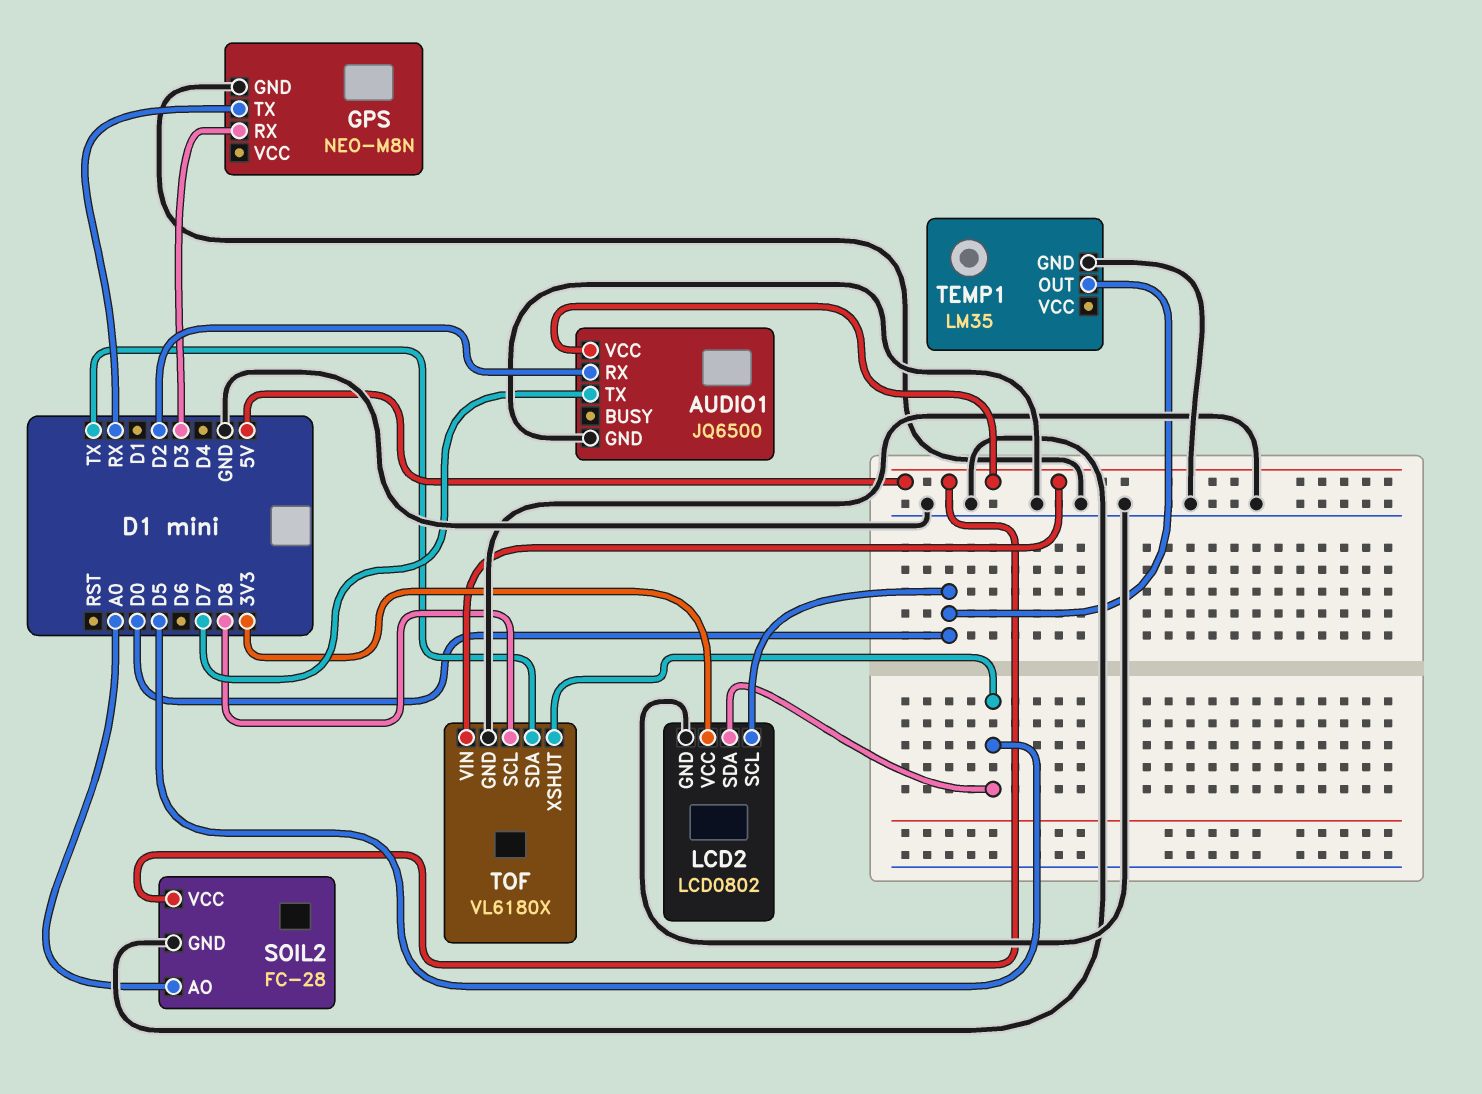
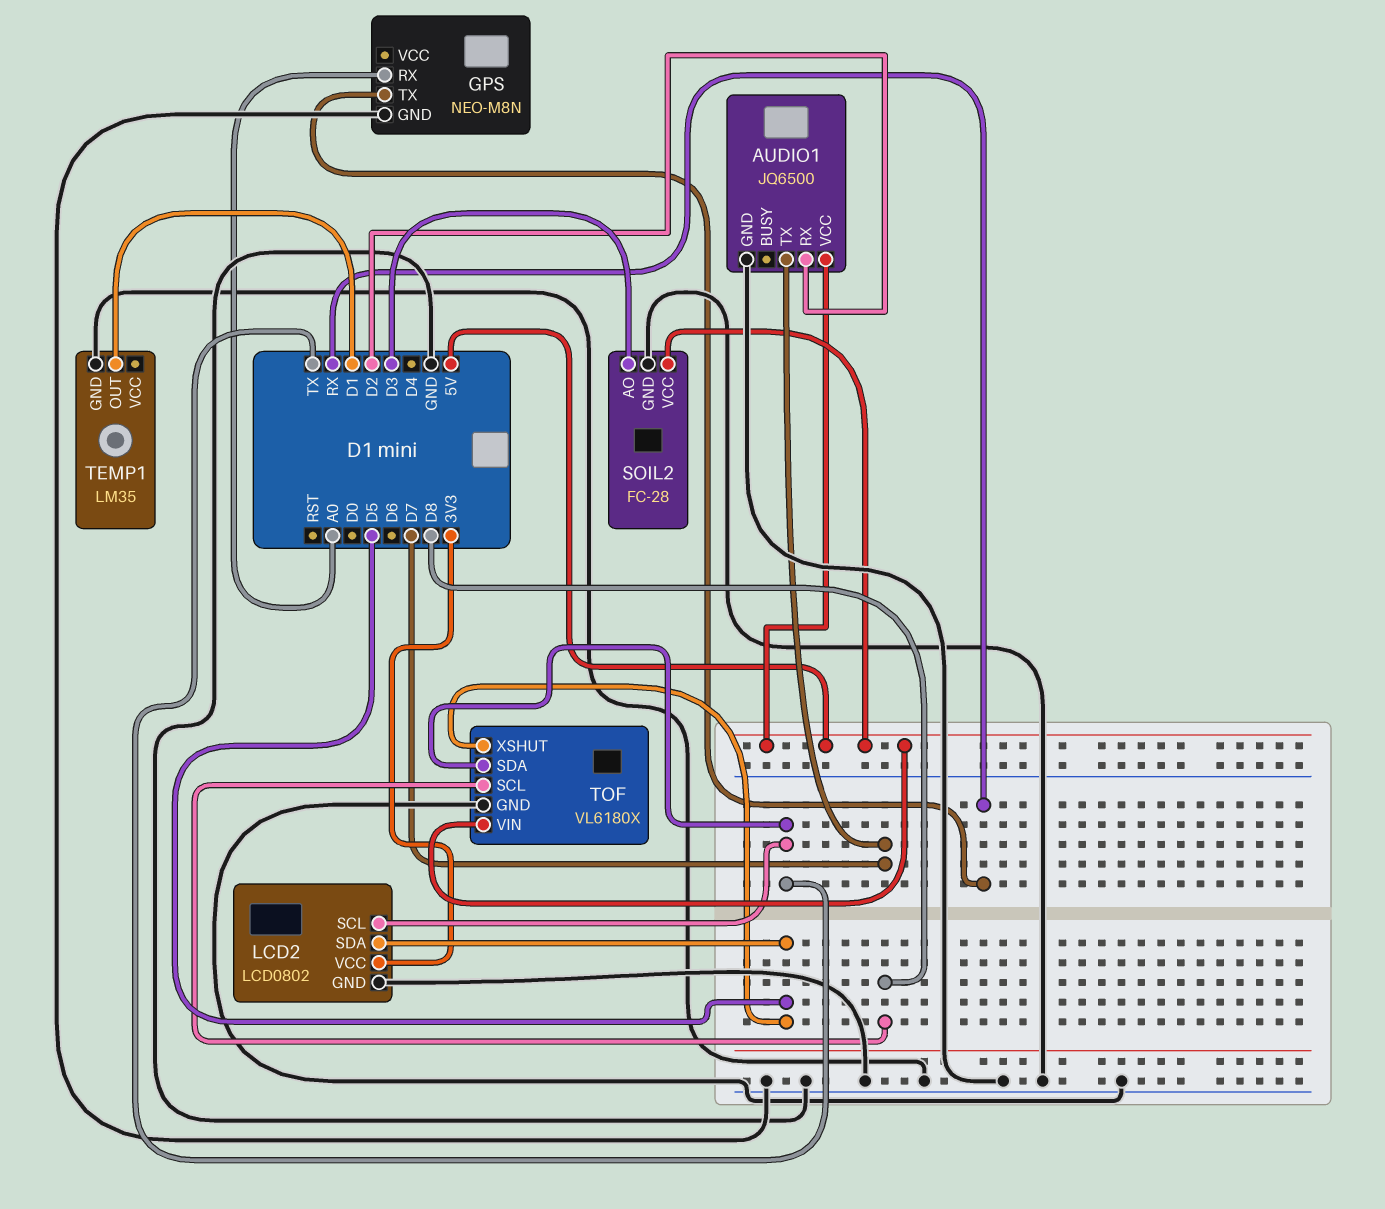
GPS pin RX: D3 -> A0
LCD2 pin SCL: D0 -> TX
SOIL2 pin AO: A0 -> D3
TEMP1 pin OUT: D0 -> D1

